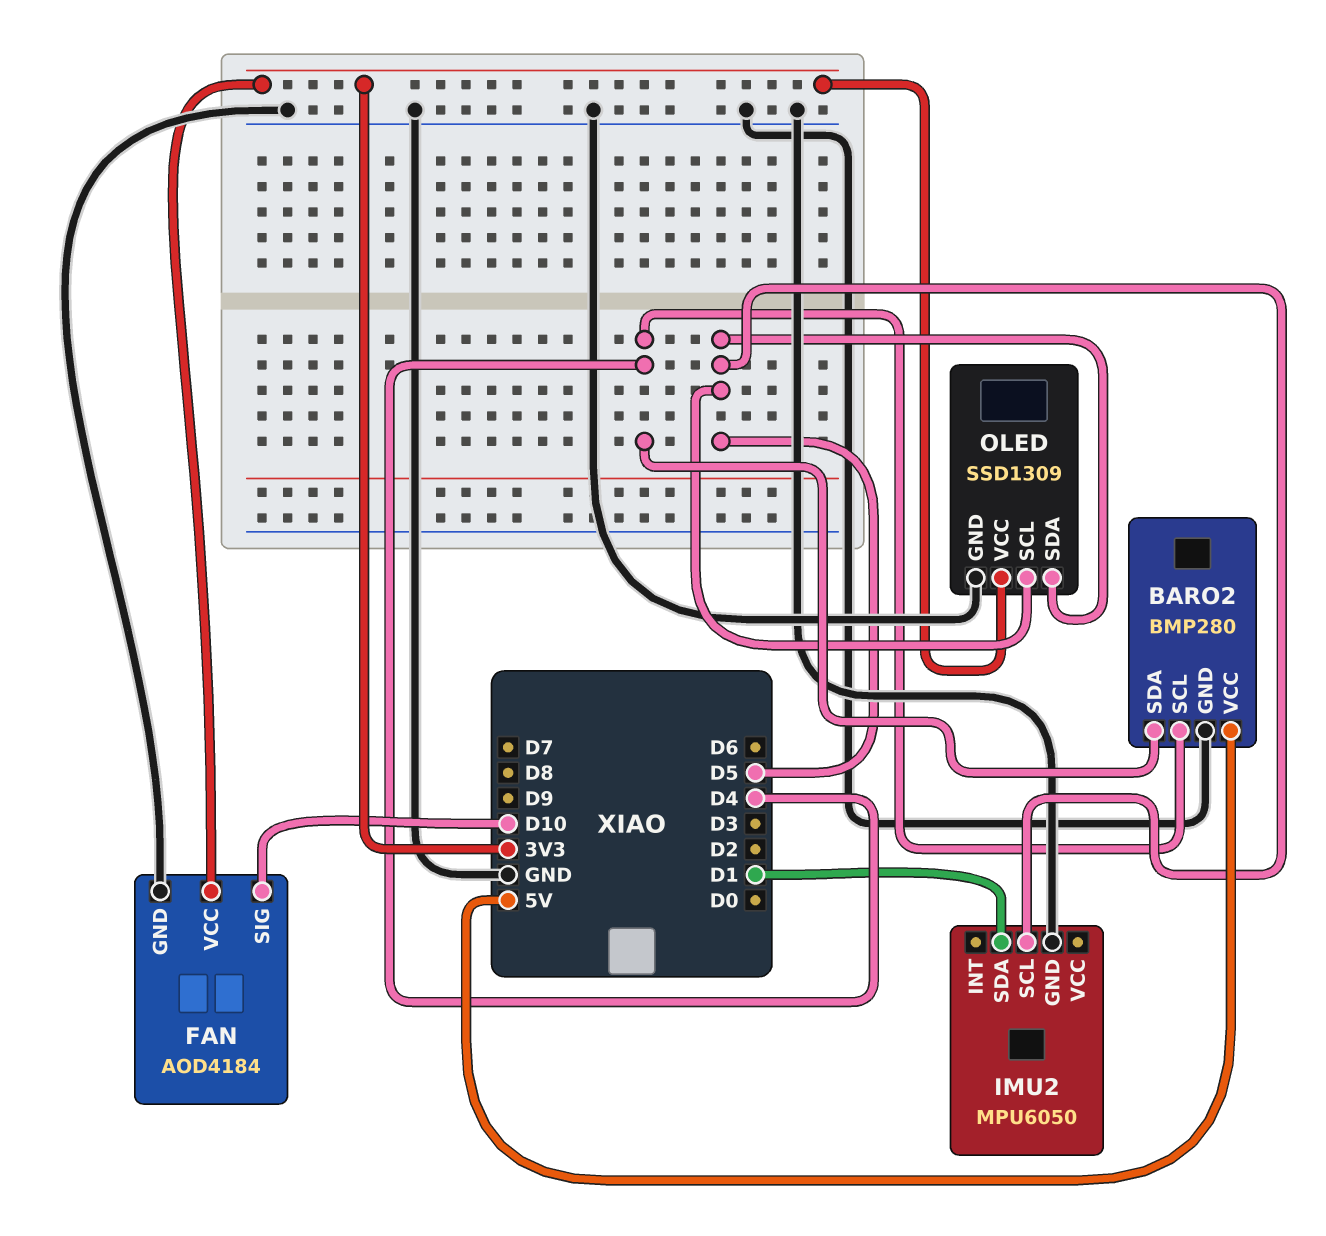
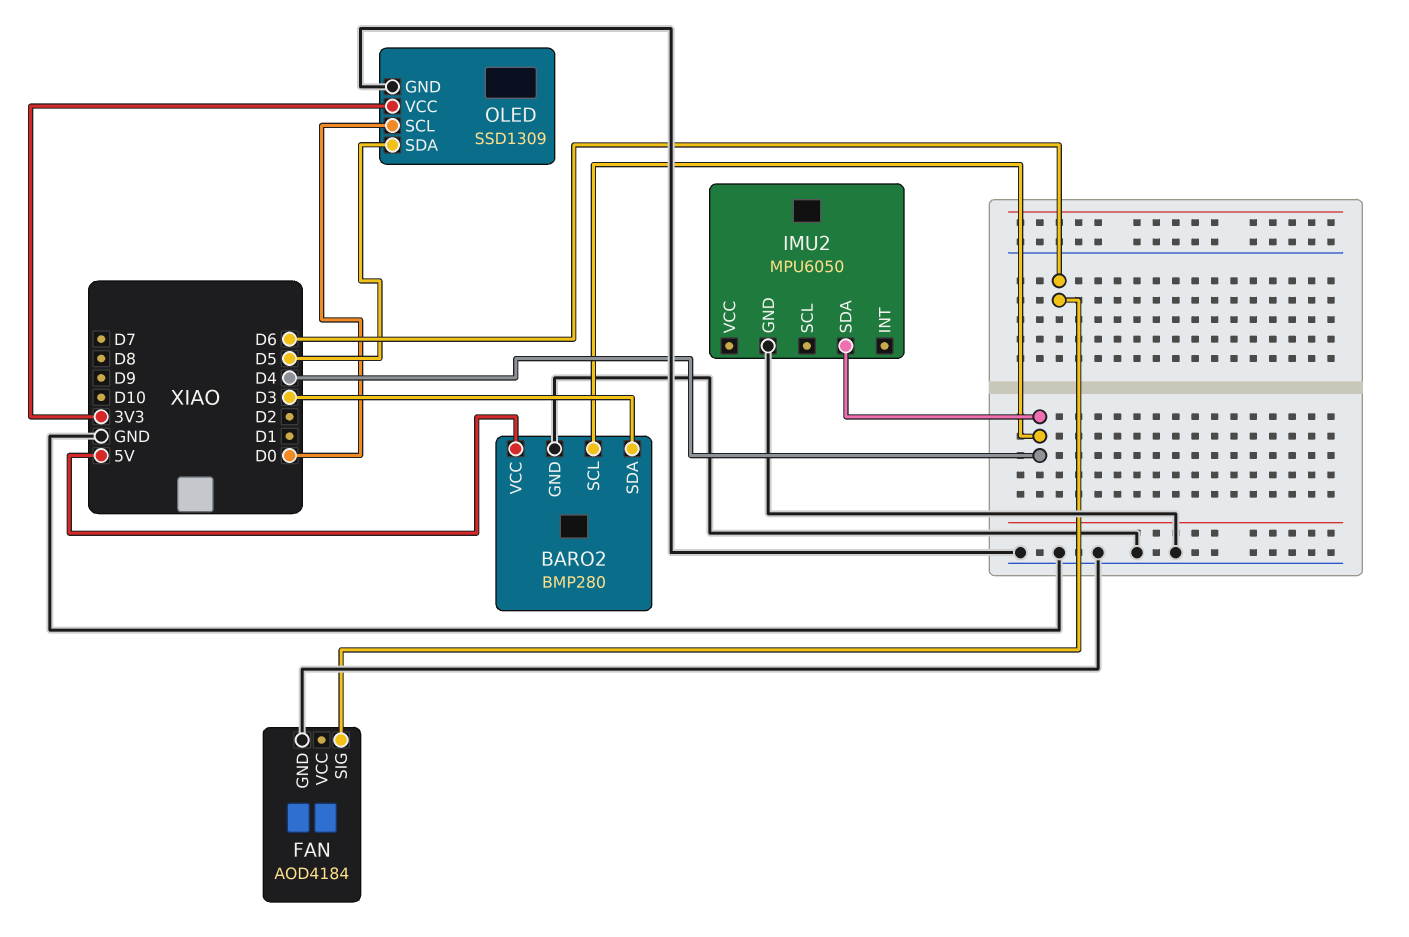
BARO2 pin SDA: D4 -> D3
FAN pin SIG: D10 -> D6
FAN pin VCC: 3V3 -> none
IMU2 pin SCL: D5 -> none
IMU2 pin SDA: D1 -> D4
OLED pin SCL: D5 -> D0

